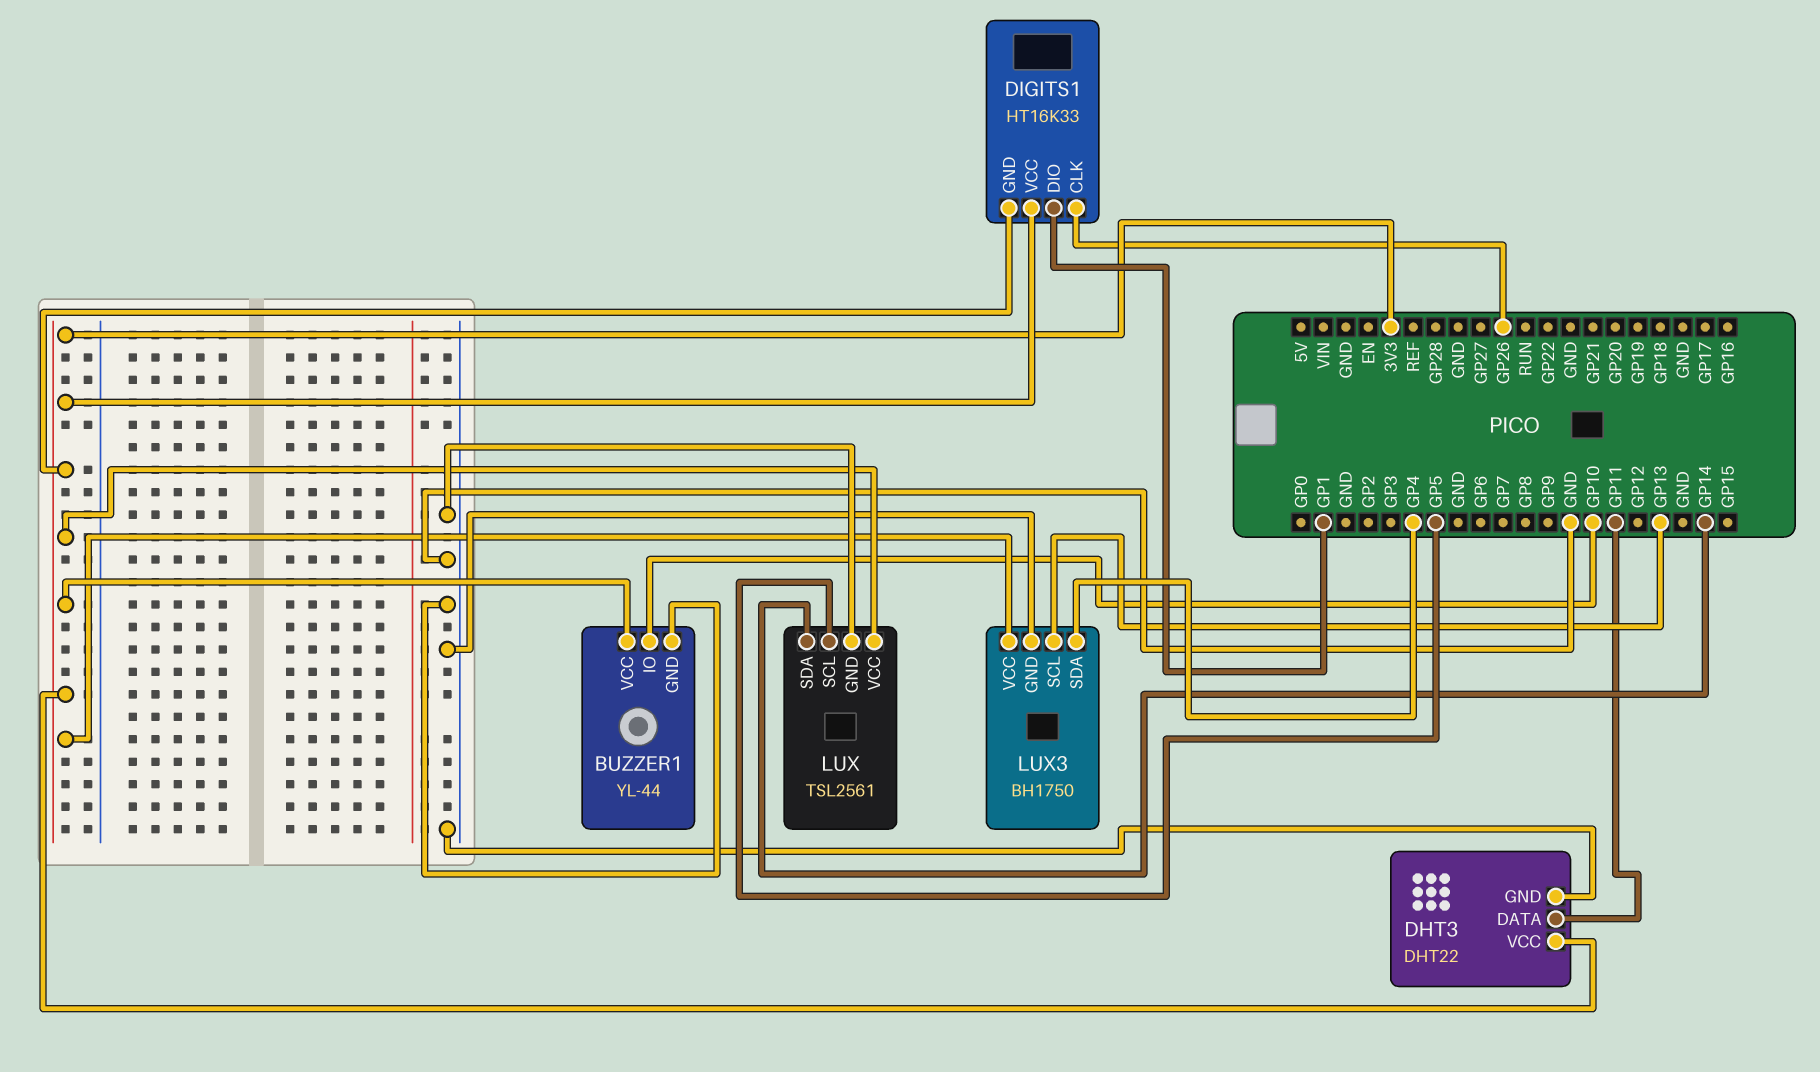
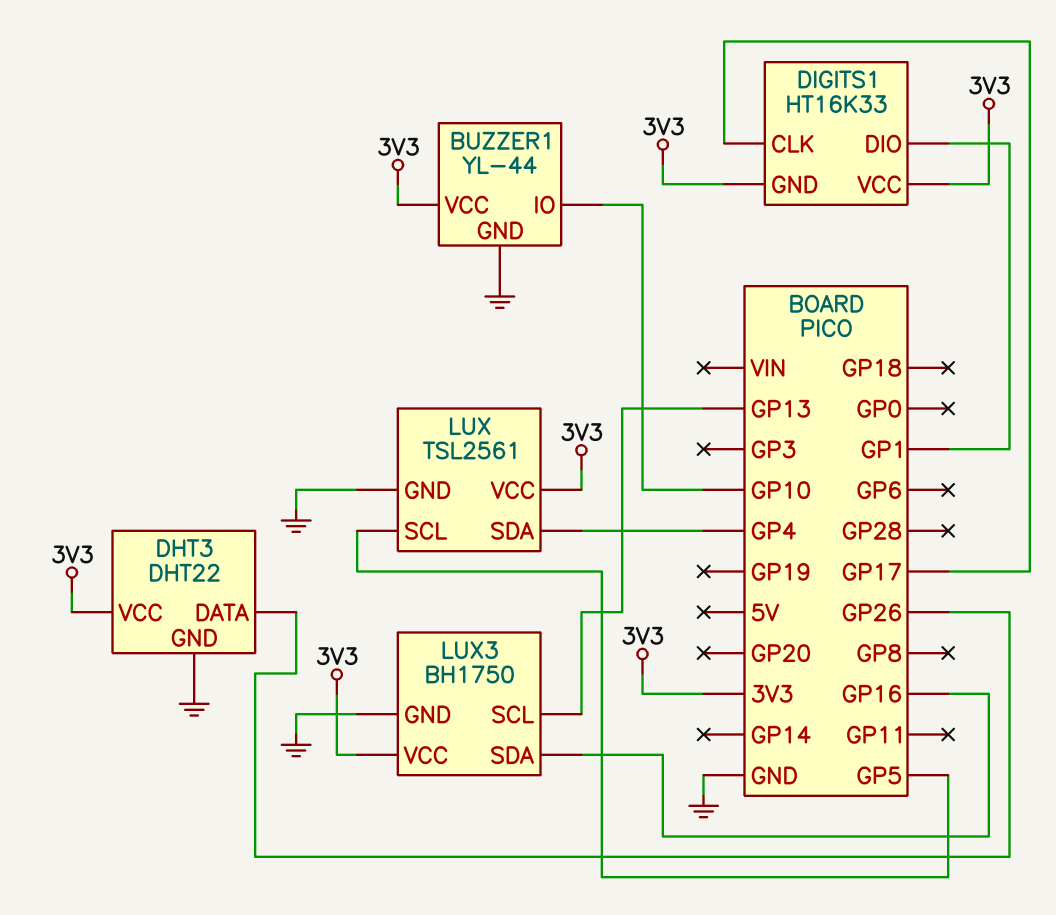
DHT3 pin DATA: GP11 -> GP26
DIGITS1 pin CLK: GP26 -> GP17
LUX pin SDA: GP14 -> GP4
LUX3 pin SDA: GP4 -> GP16

